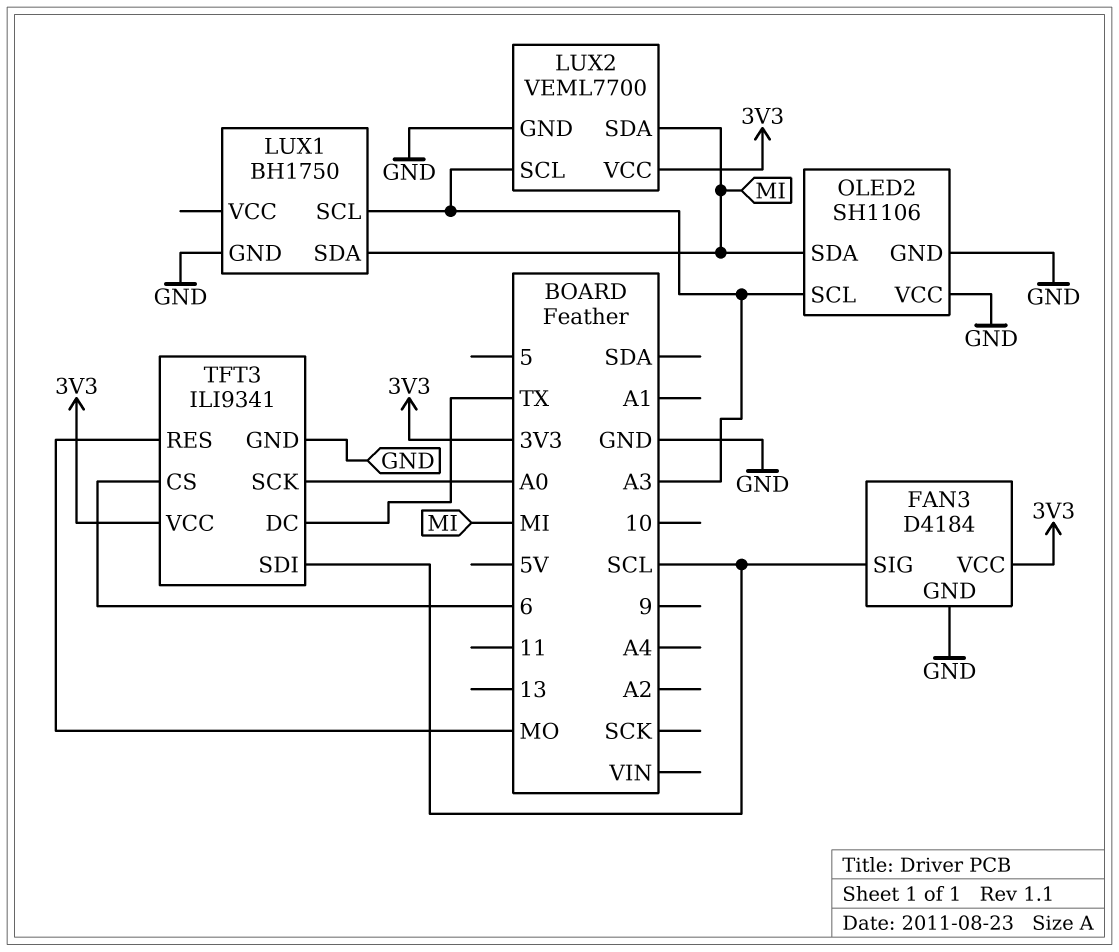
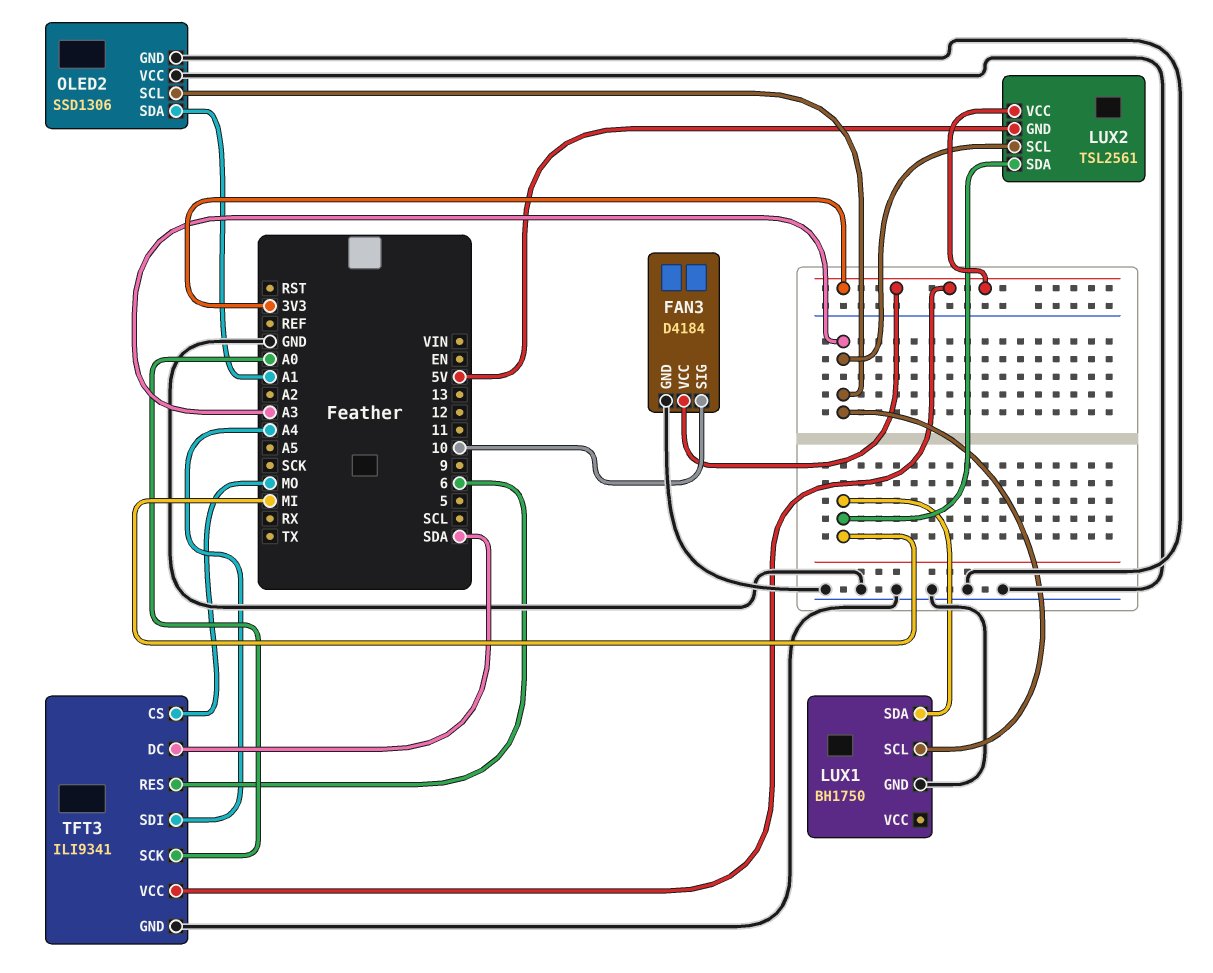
FAN3 pin SIG: SCL -> 10
LUX2: VEML7700 -> TSL2561
LUX2 pin GND: GND -> 5V
OLED2: SH1106 -> SSD1306
OLED2 pin SDA: MI -> A1
TFT3 pin CS: 6 -> MO
TFT3 pin DC: TX -> SDA
TFT3 pin RES: MO -> 6
TFT3 pin SDI: SCL -> A4

